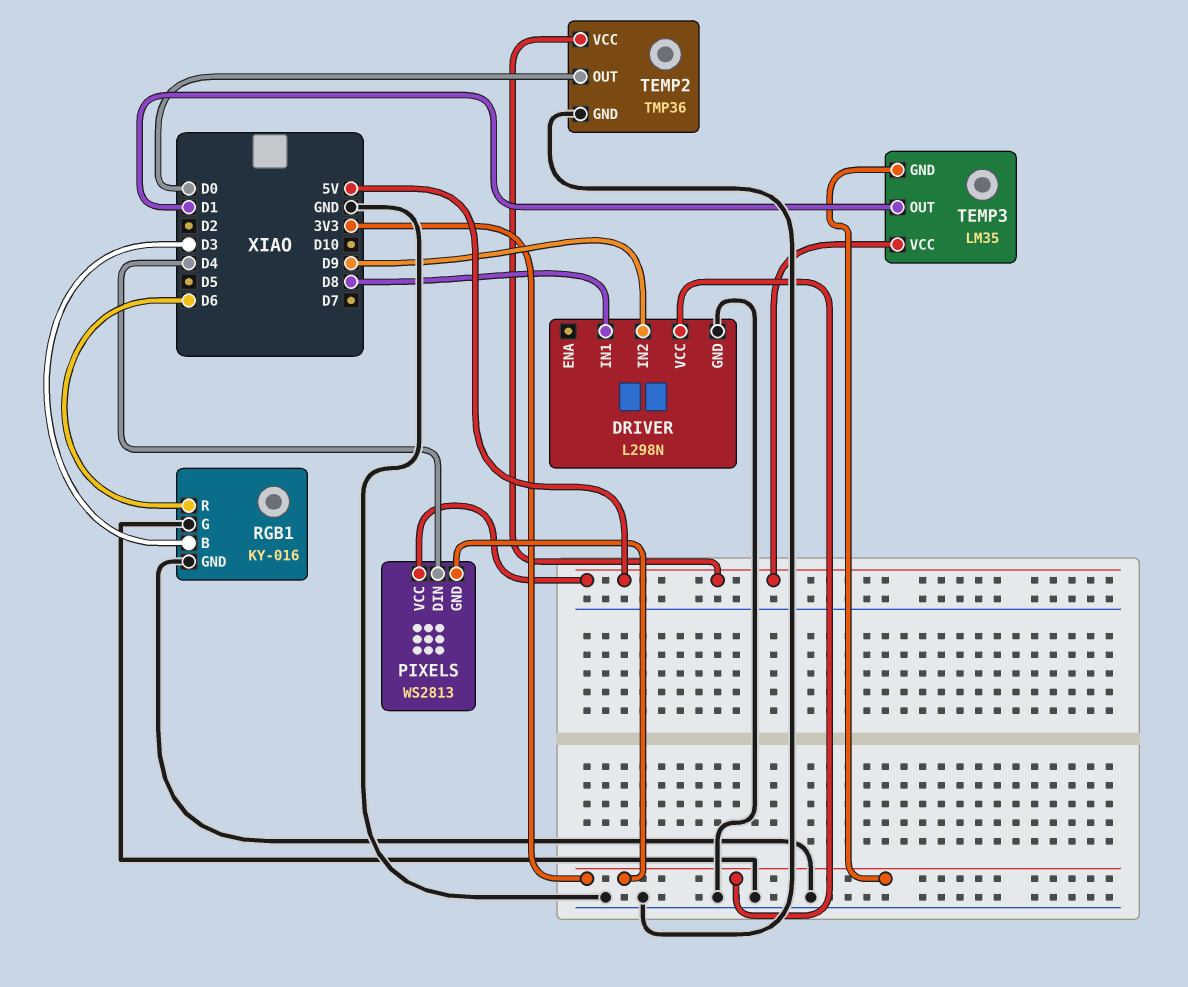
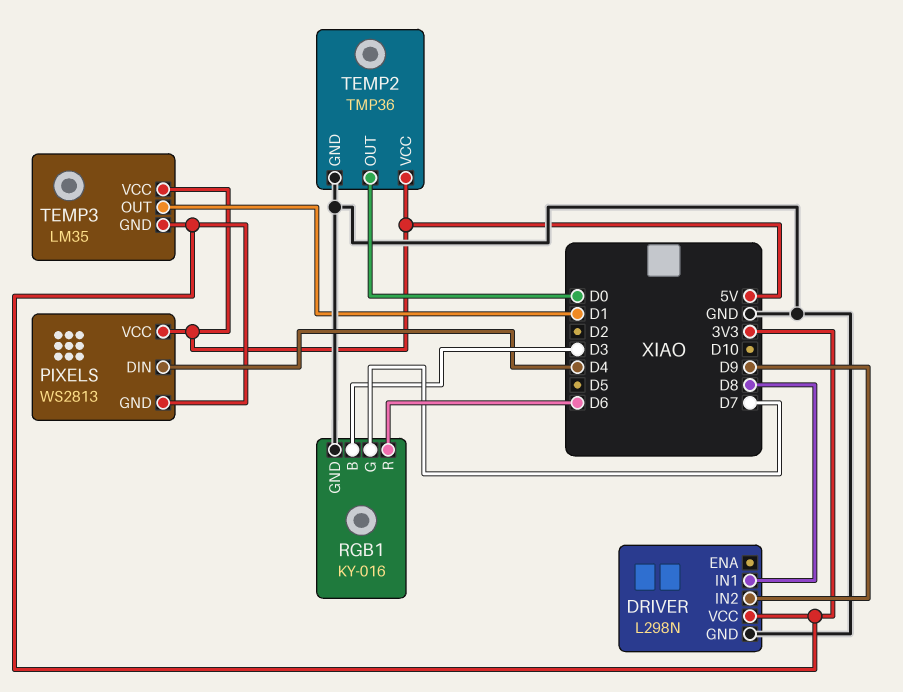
RGB1 pin G: GND -> D7

